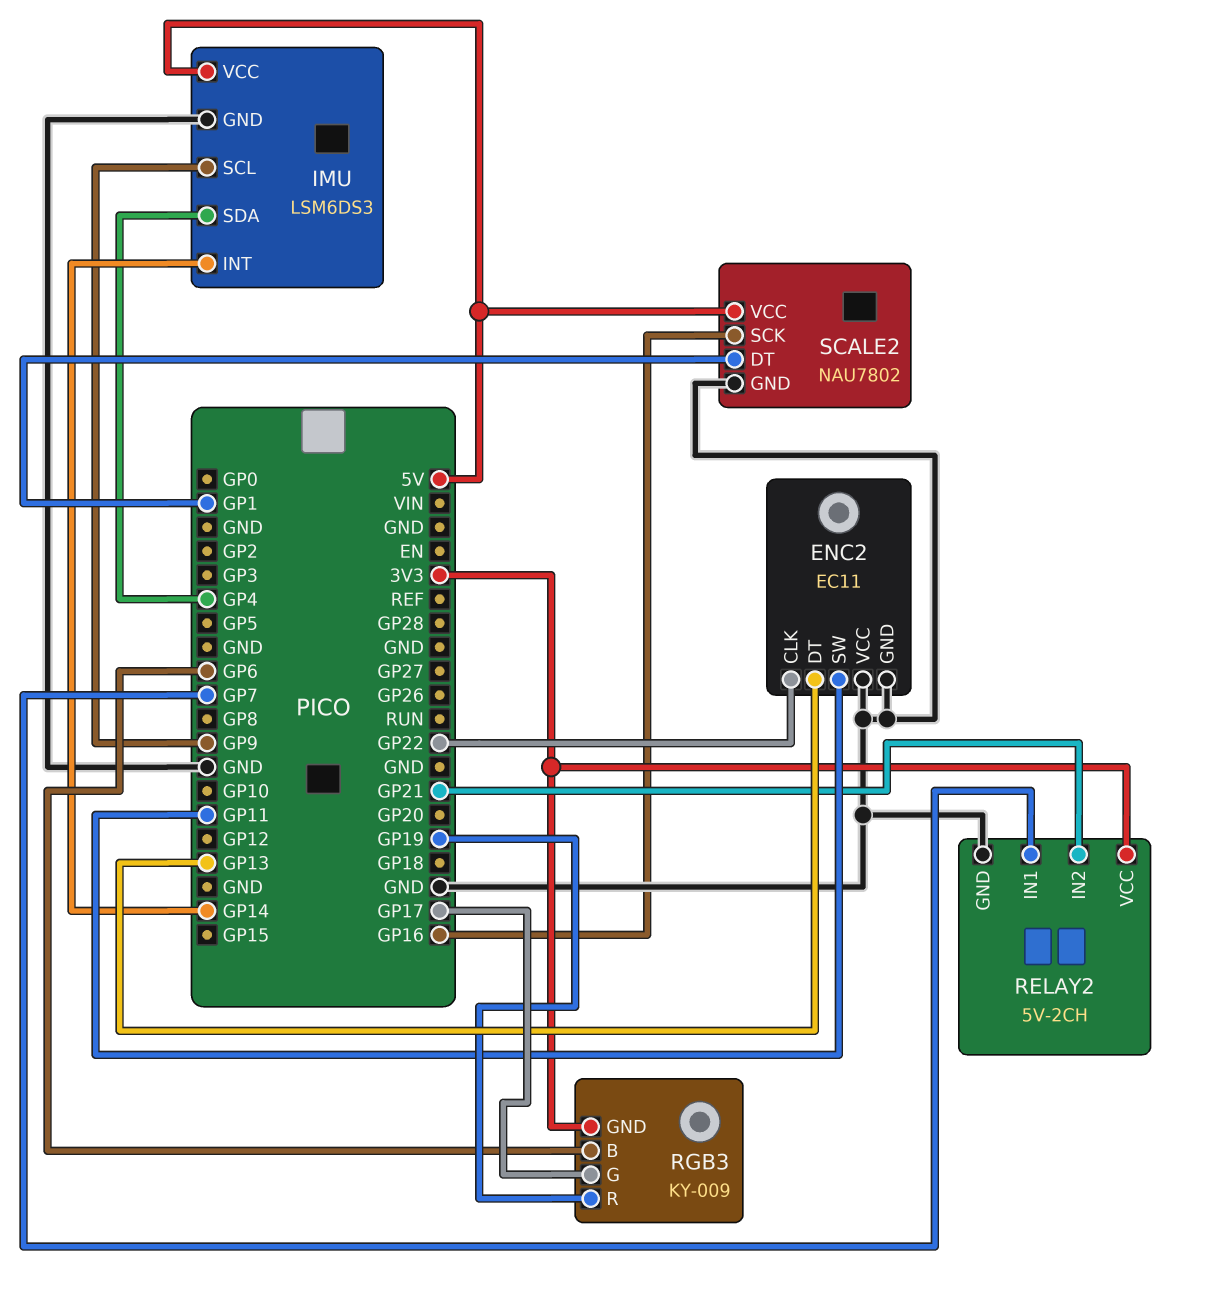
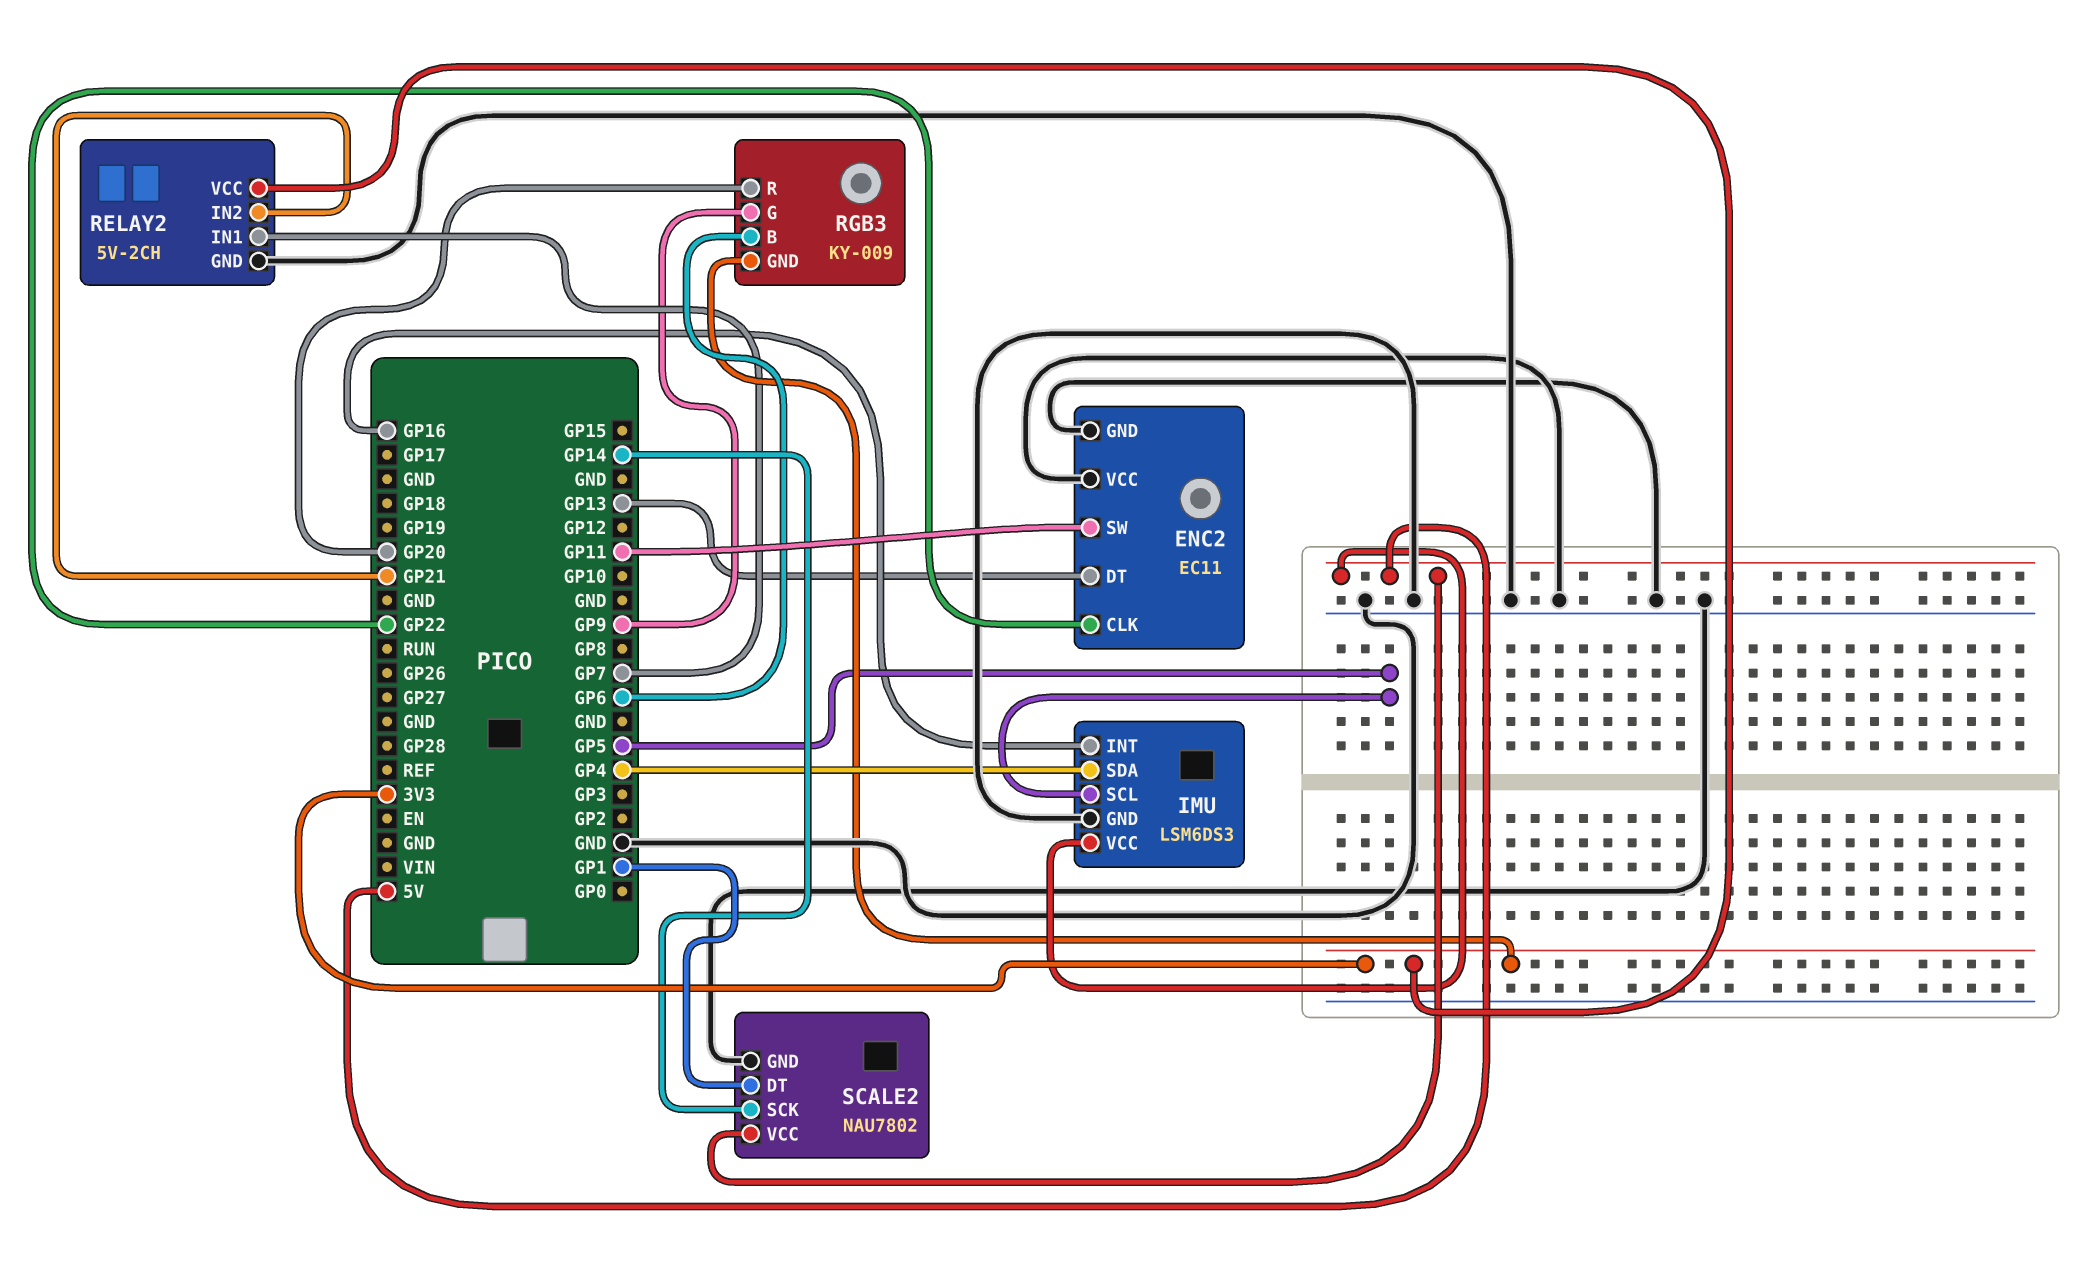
IMU pin INT: GP14 -> GP16
IMU pin SCL: GP9 -> GP5
RGB3 pin G: GP17 -> GP9
RGB3 pin R: GP19 -> GP20
SCALE2 pin SCK: GP16 -> GP14

